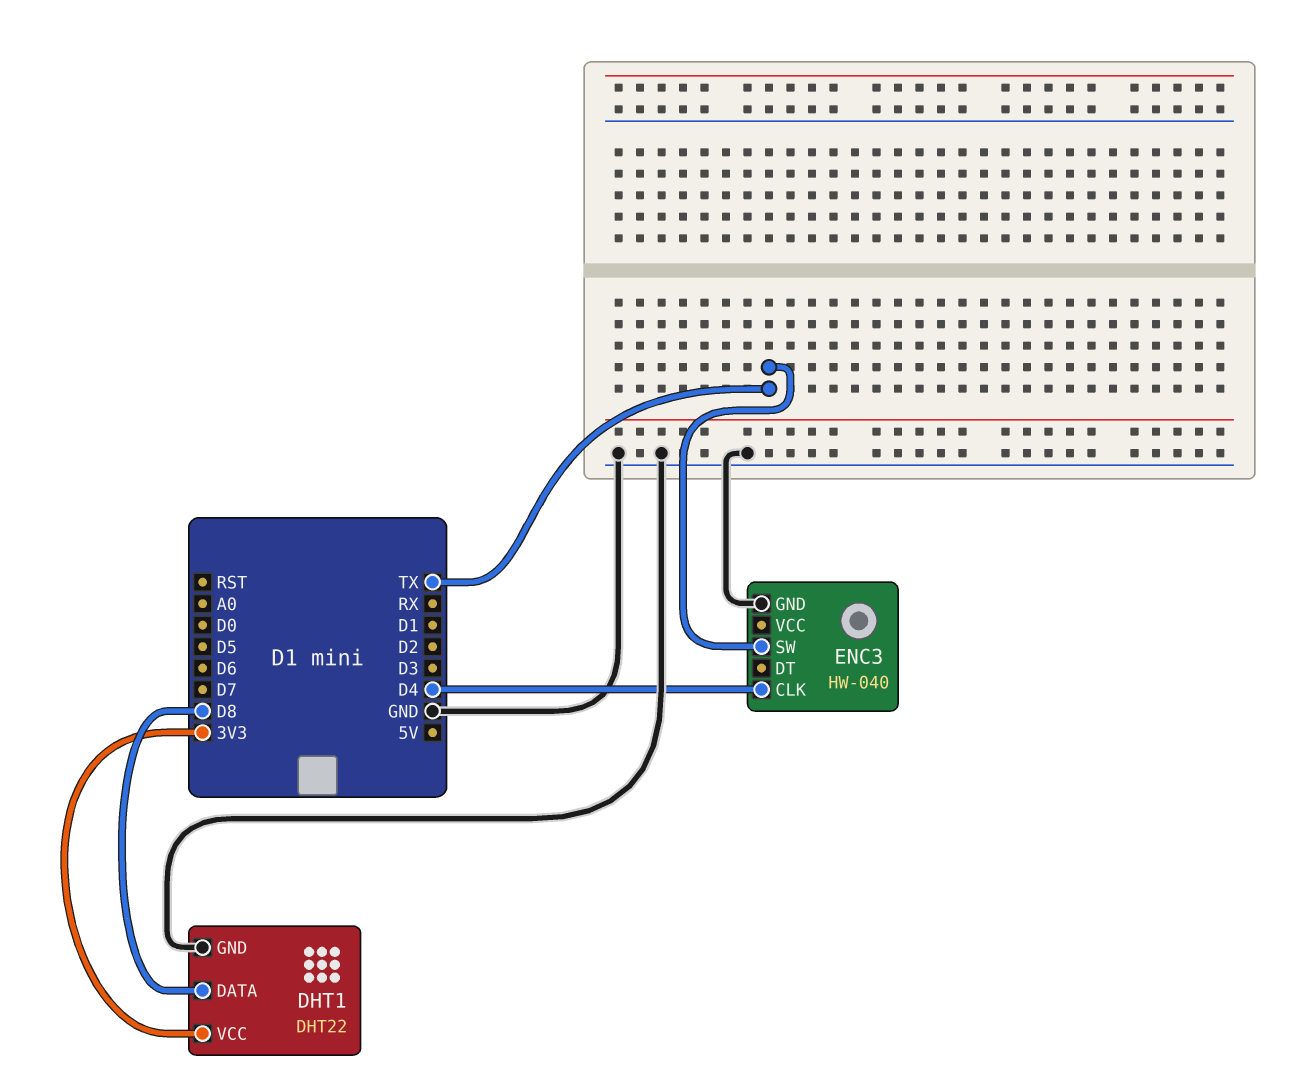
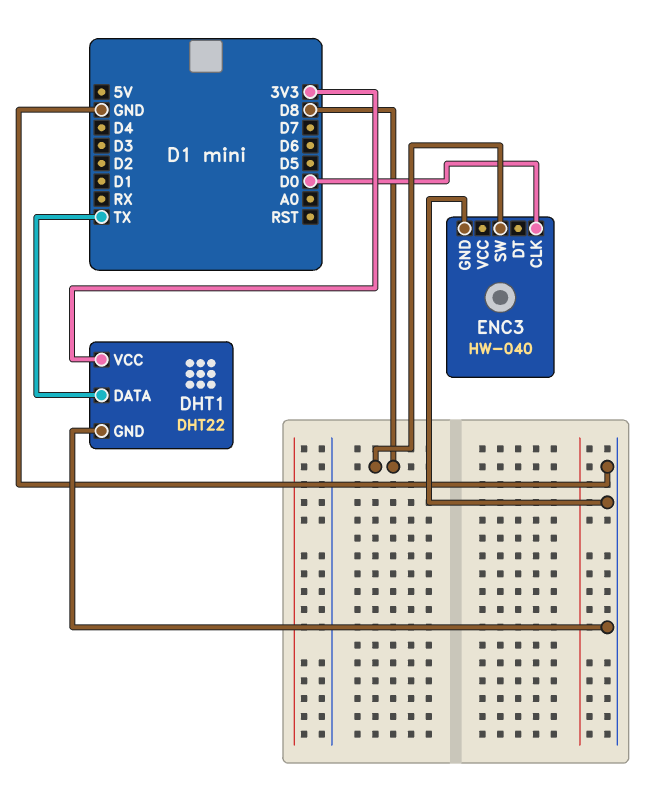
DHT1 pin DATA: D8 -> TX
ENC3 pin CLK: D4 -> D0
ENC3 pin SW: TX -> D8

